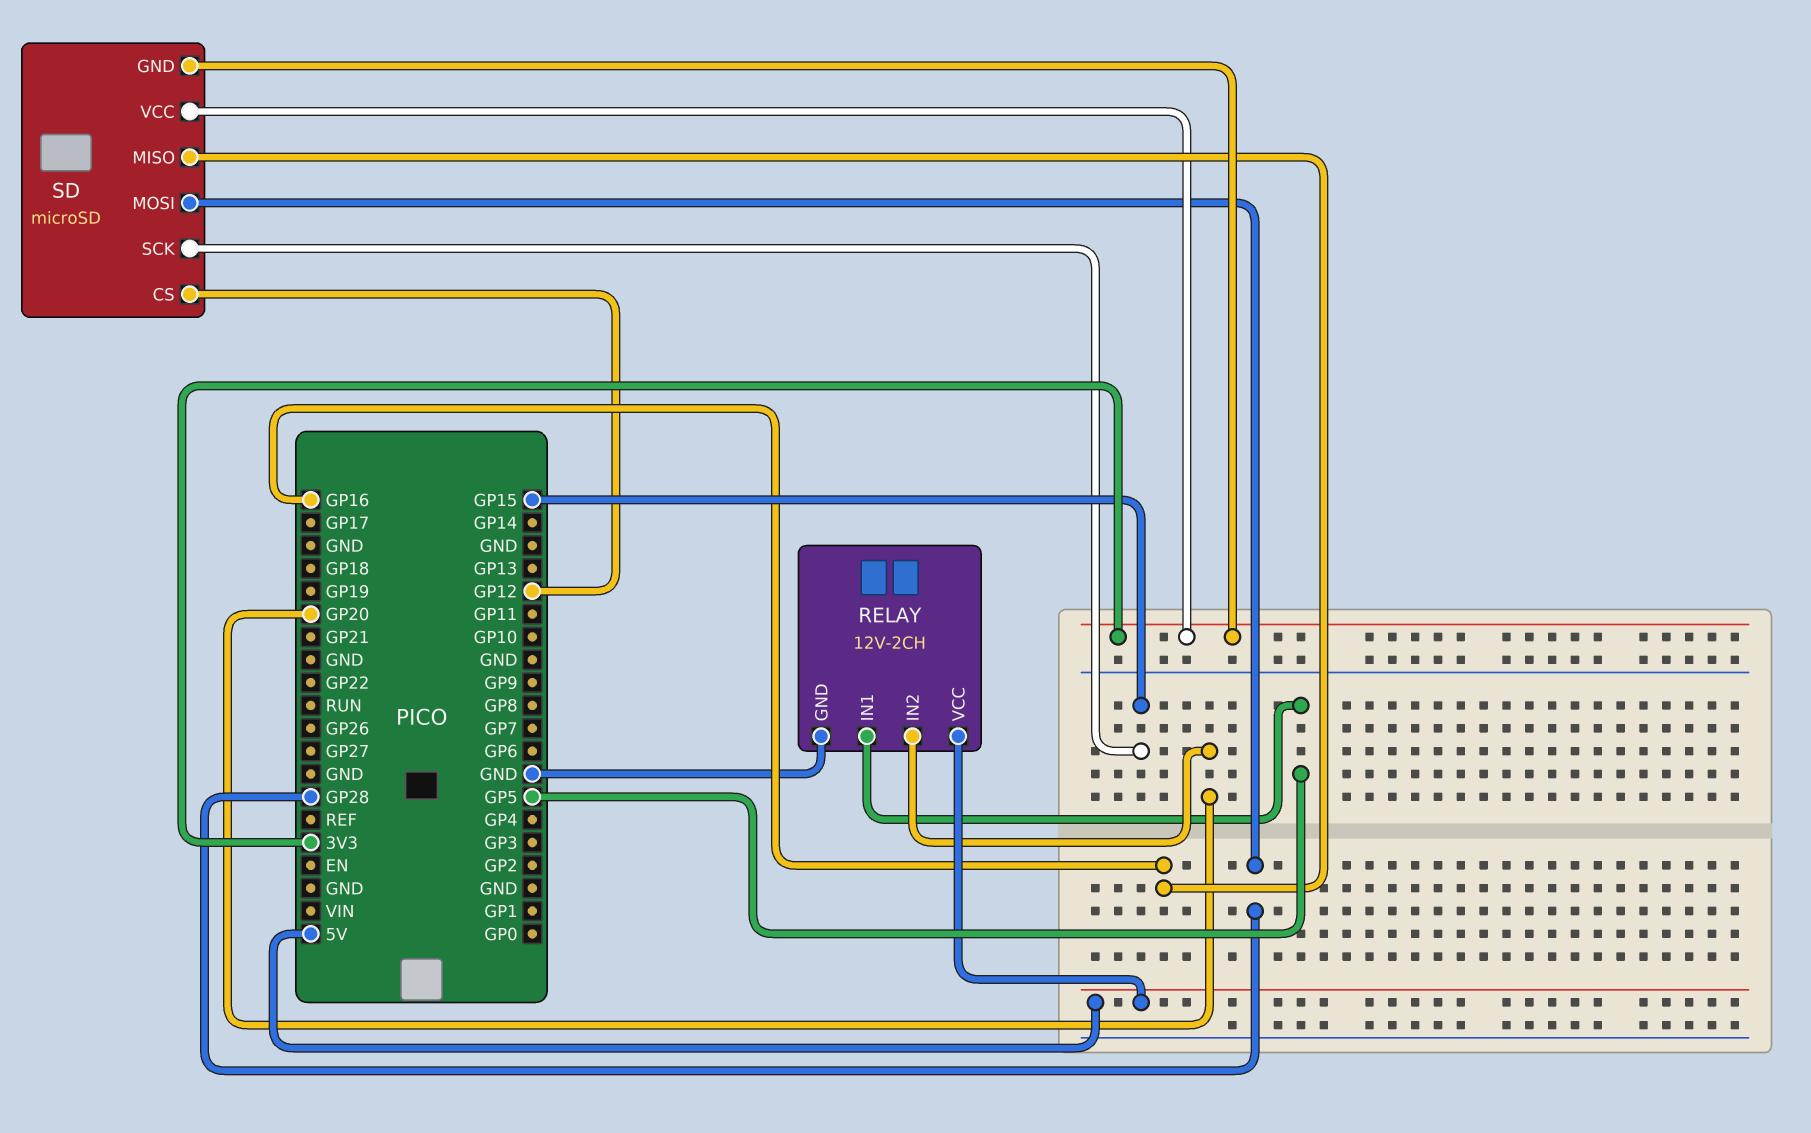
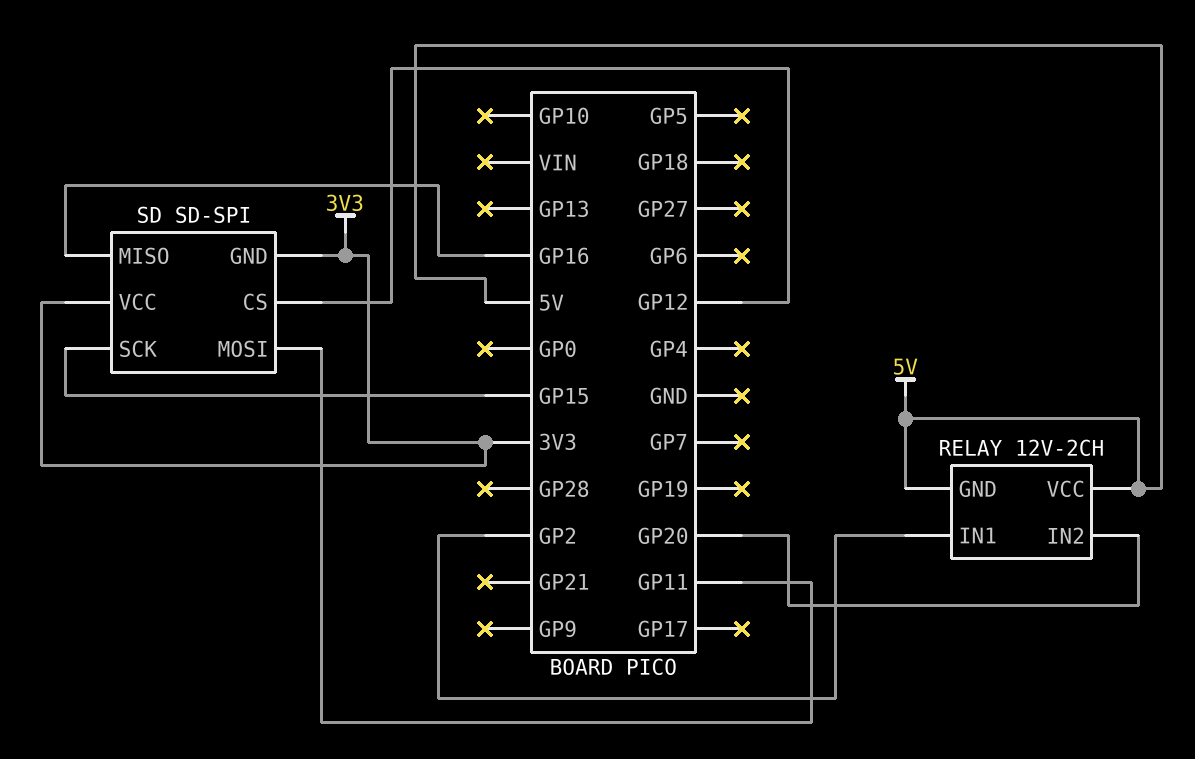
RELAY pin GND: GND -> 5V
RELAY pin IN1: GP5 -> GP2
SD: microSD -> SD-SPI
SD pin MOSI: GP28 -> GP11

